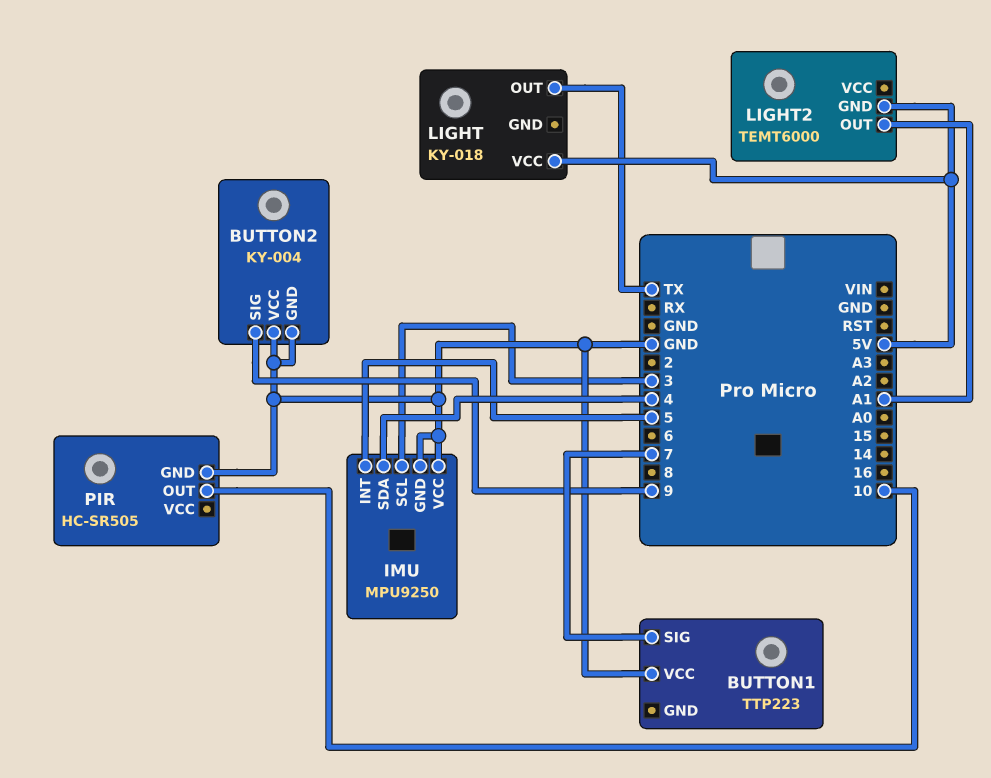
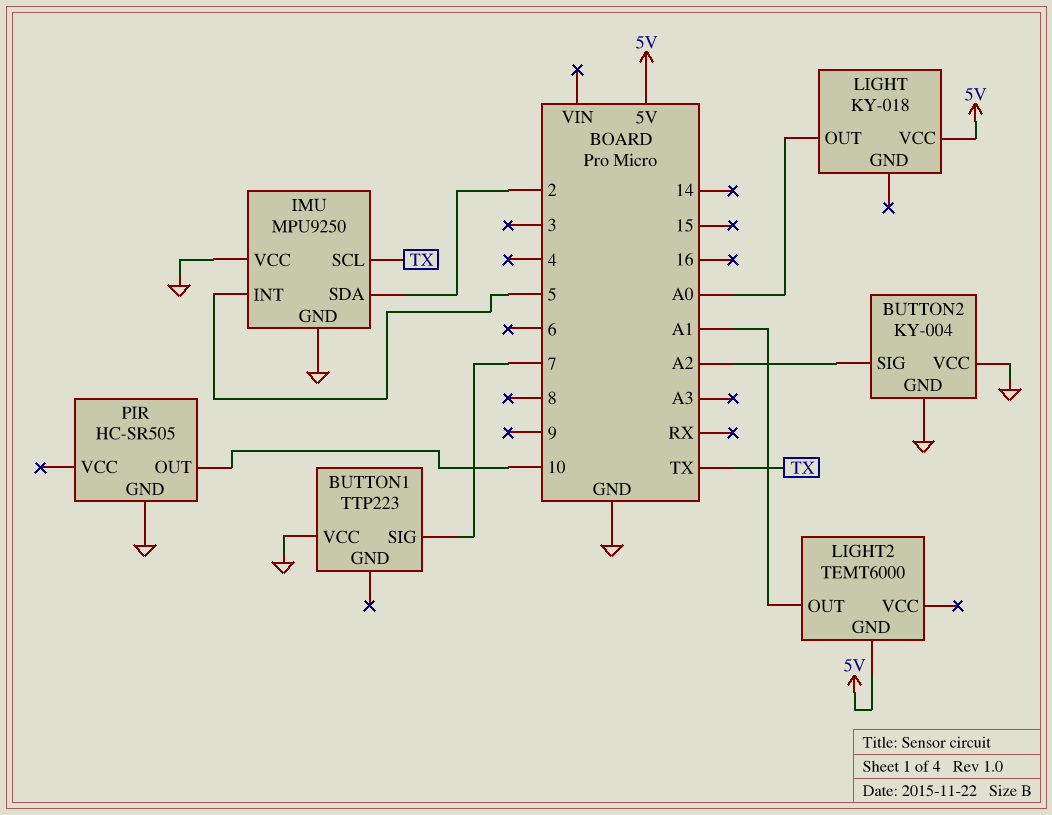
BUTTON2 pin SIG: 9 -> A2
IMU pin SCL: 3 -> TX
IMU pin SDA: 4 -> 2
LIGHT pin OUT: TX -> A0

